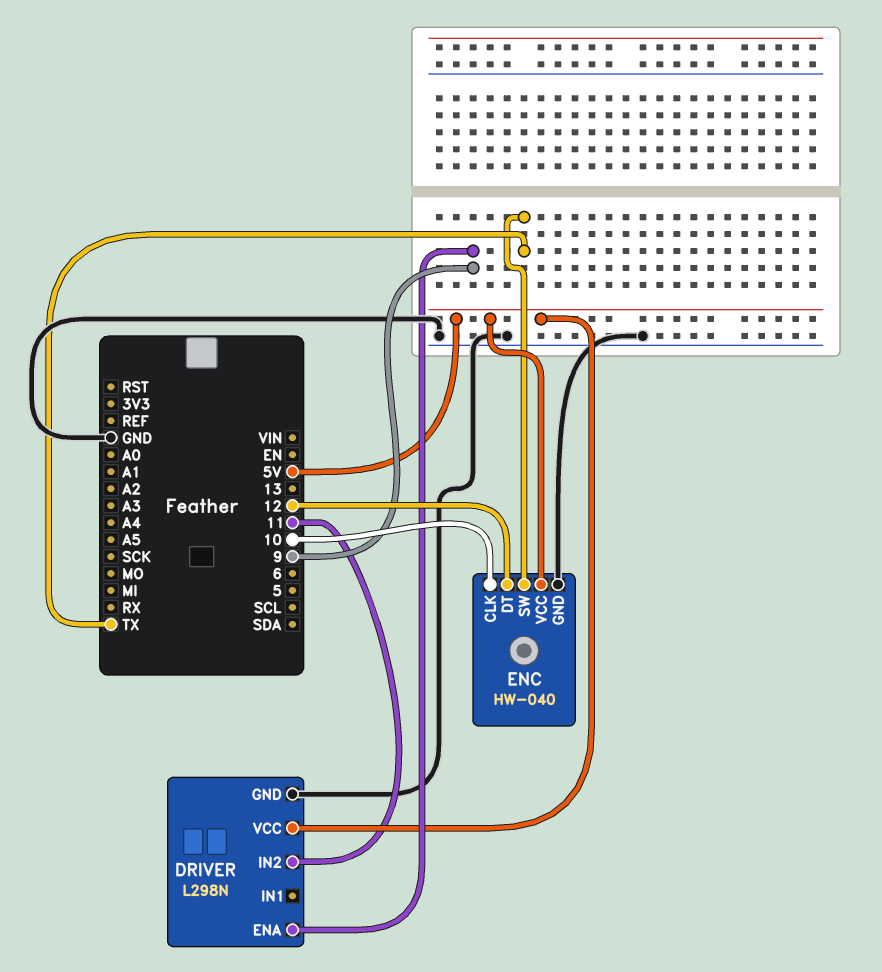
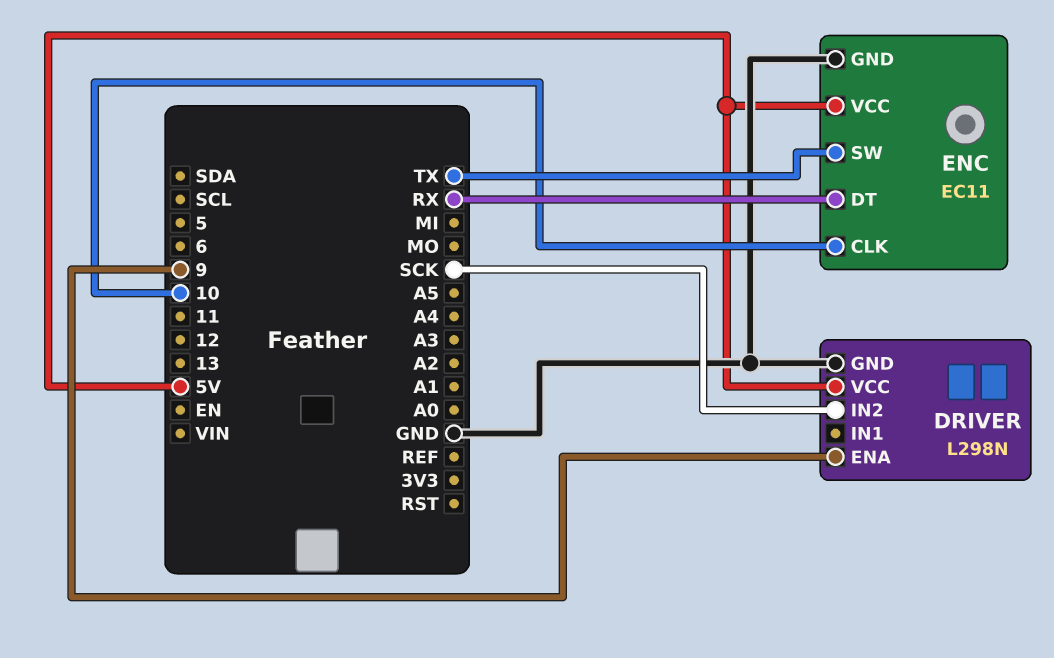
DRIVER pin IN2: 11 -> SCK
ENC: HW-040 -> EC11
ENC pin DT: 12 -> RX

